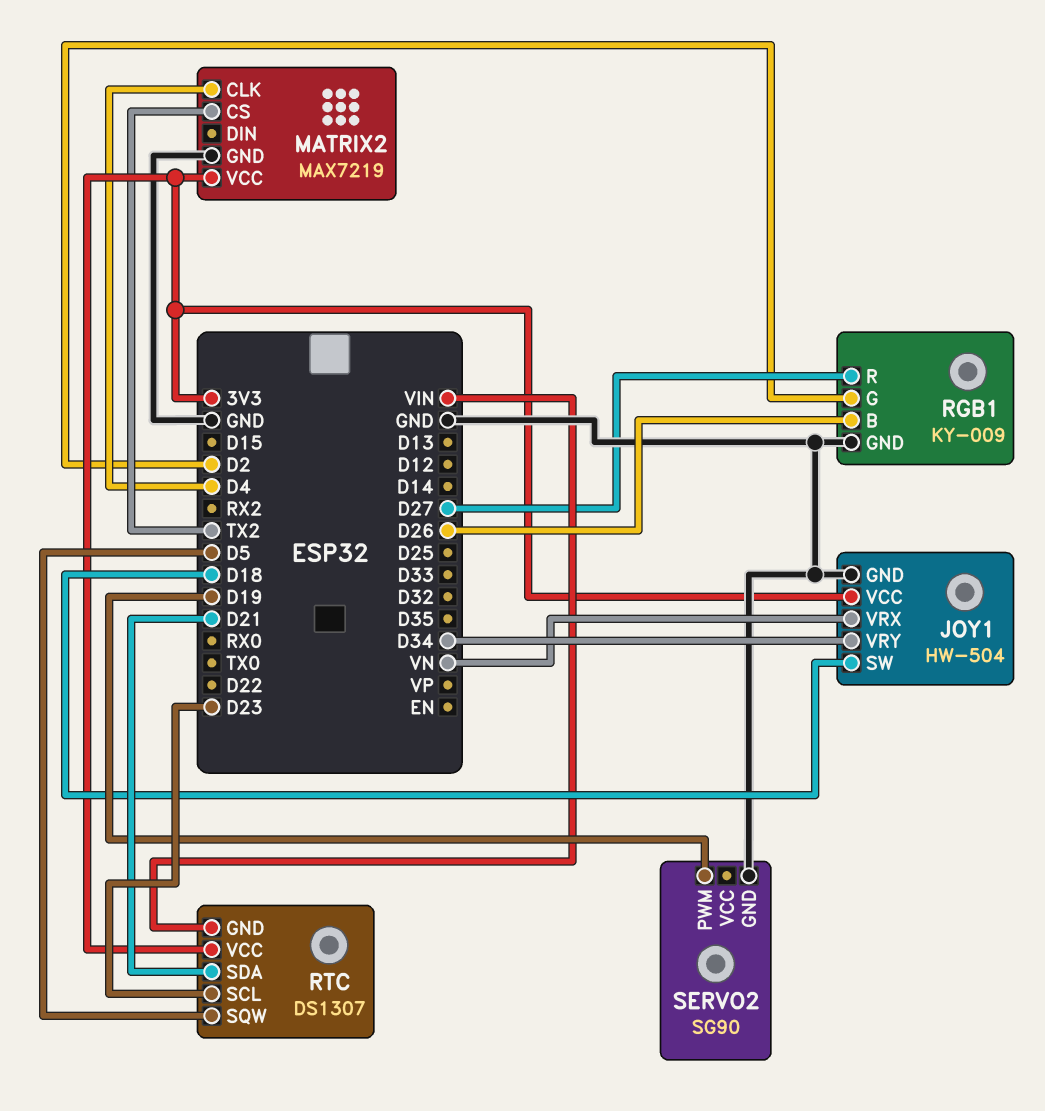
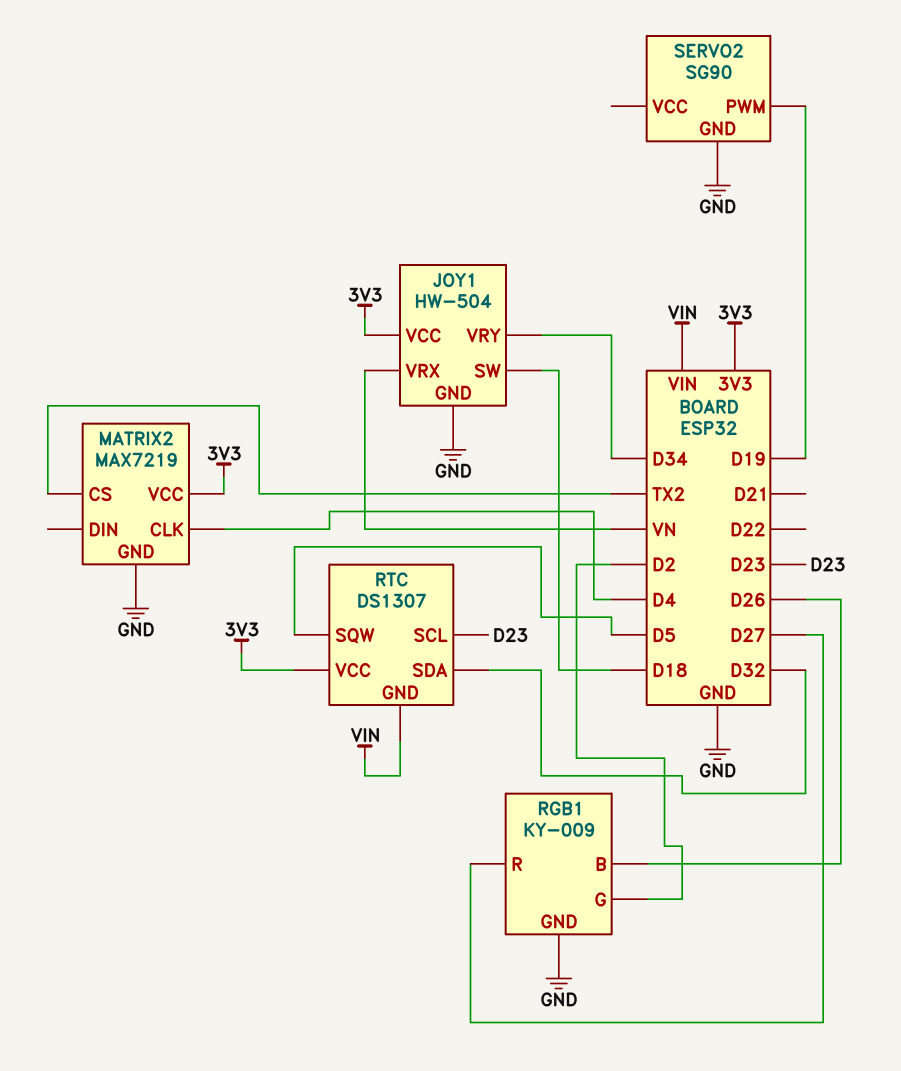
RTC pin SDA: D21 -> D32

